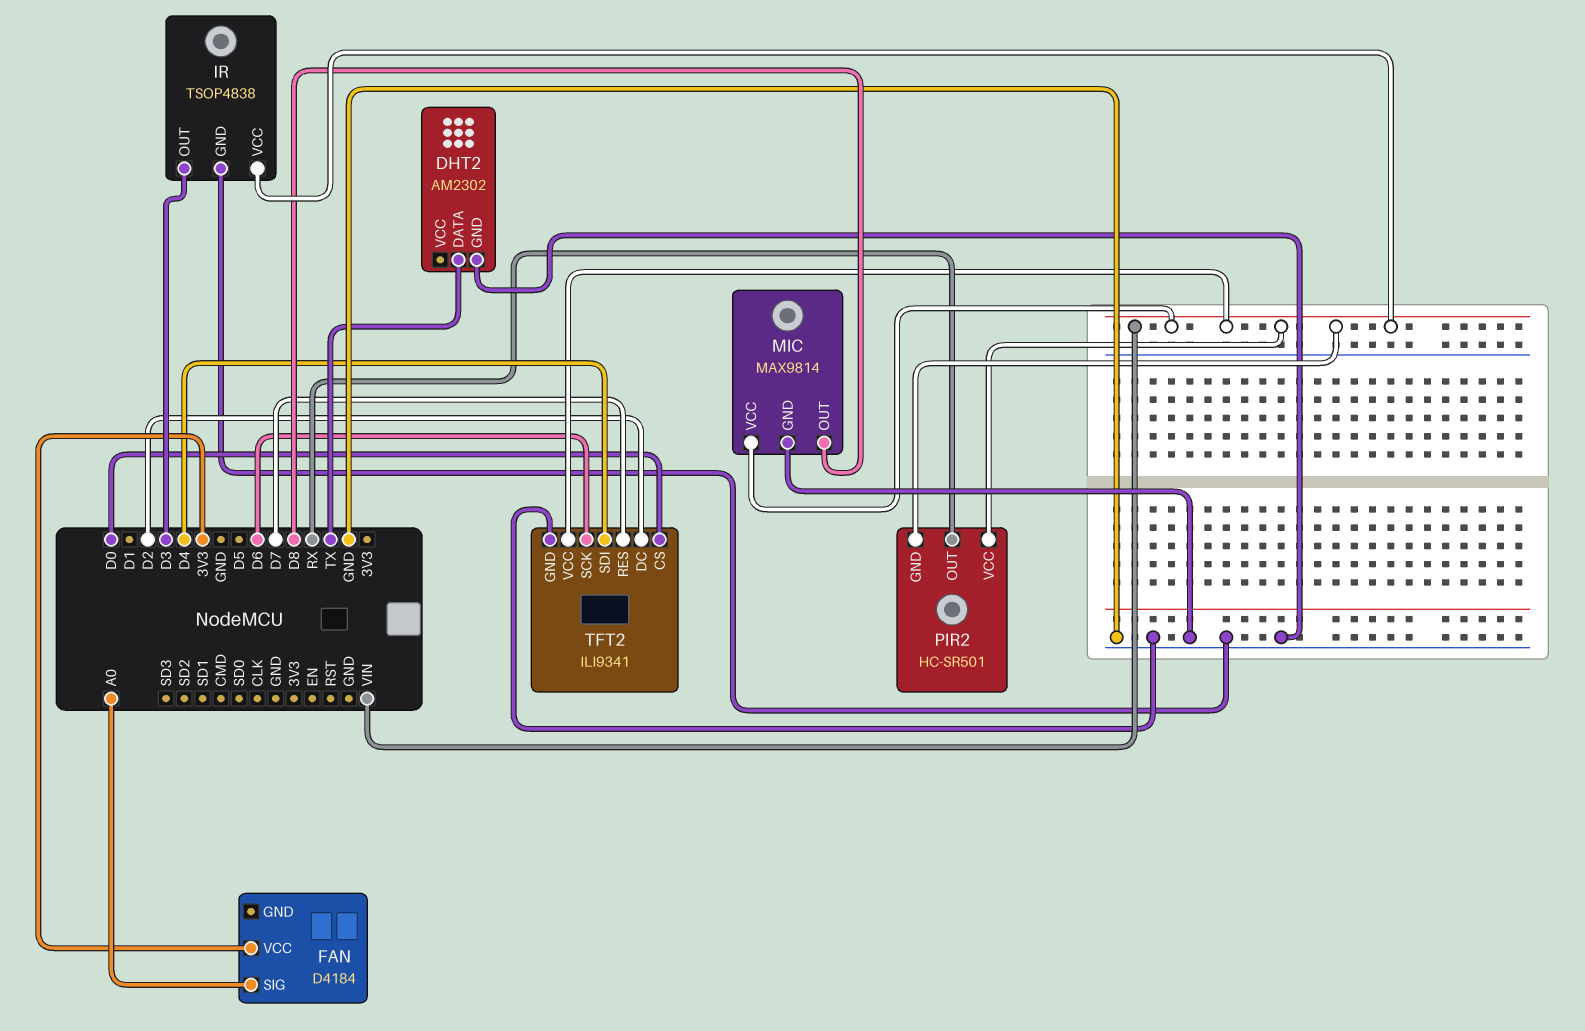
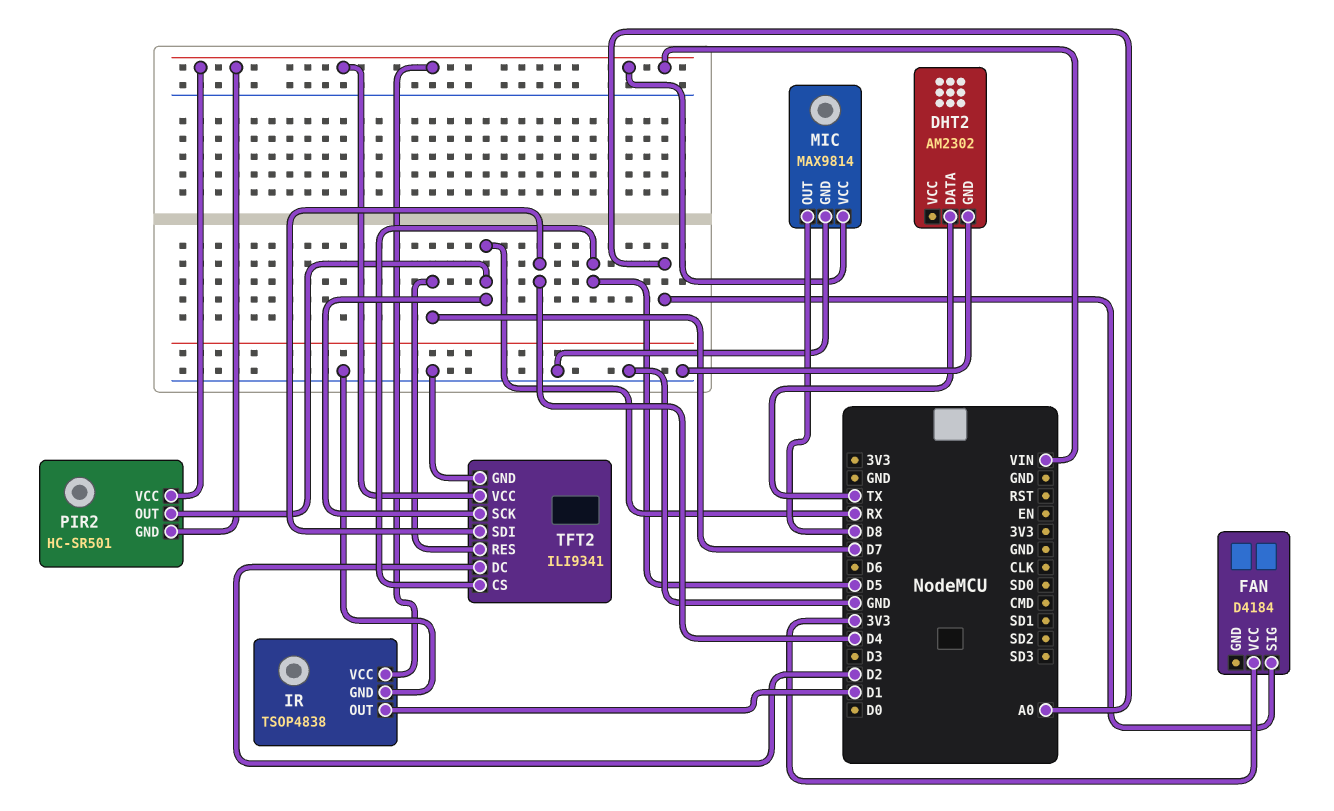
IR pin OUT: D3 -> D1
TFT2 pin CS: D0 -> D5
TFT2 pin SCK: D6 -> RX

